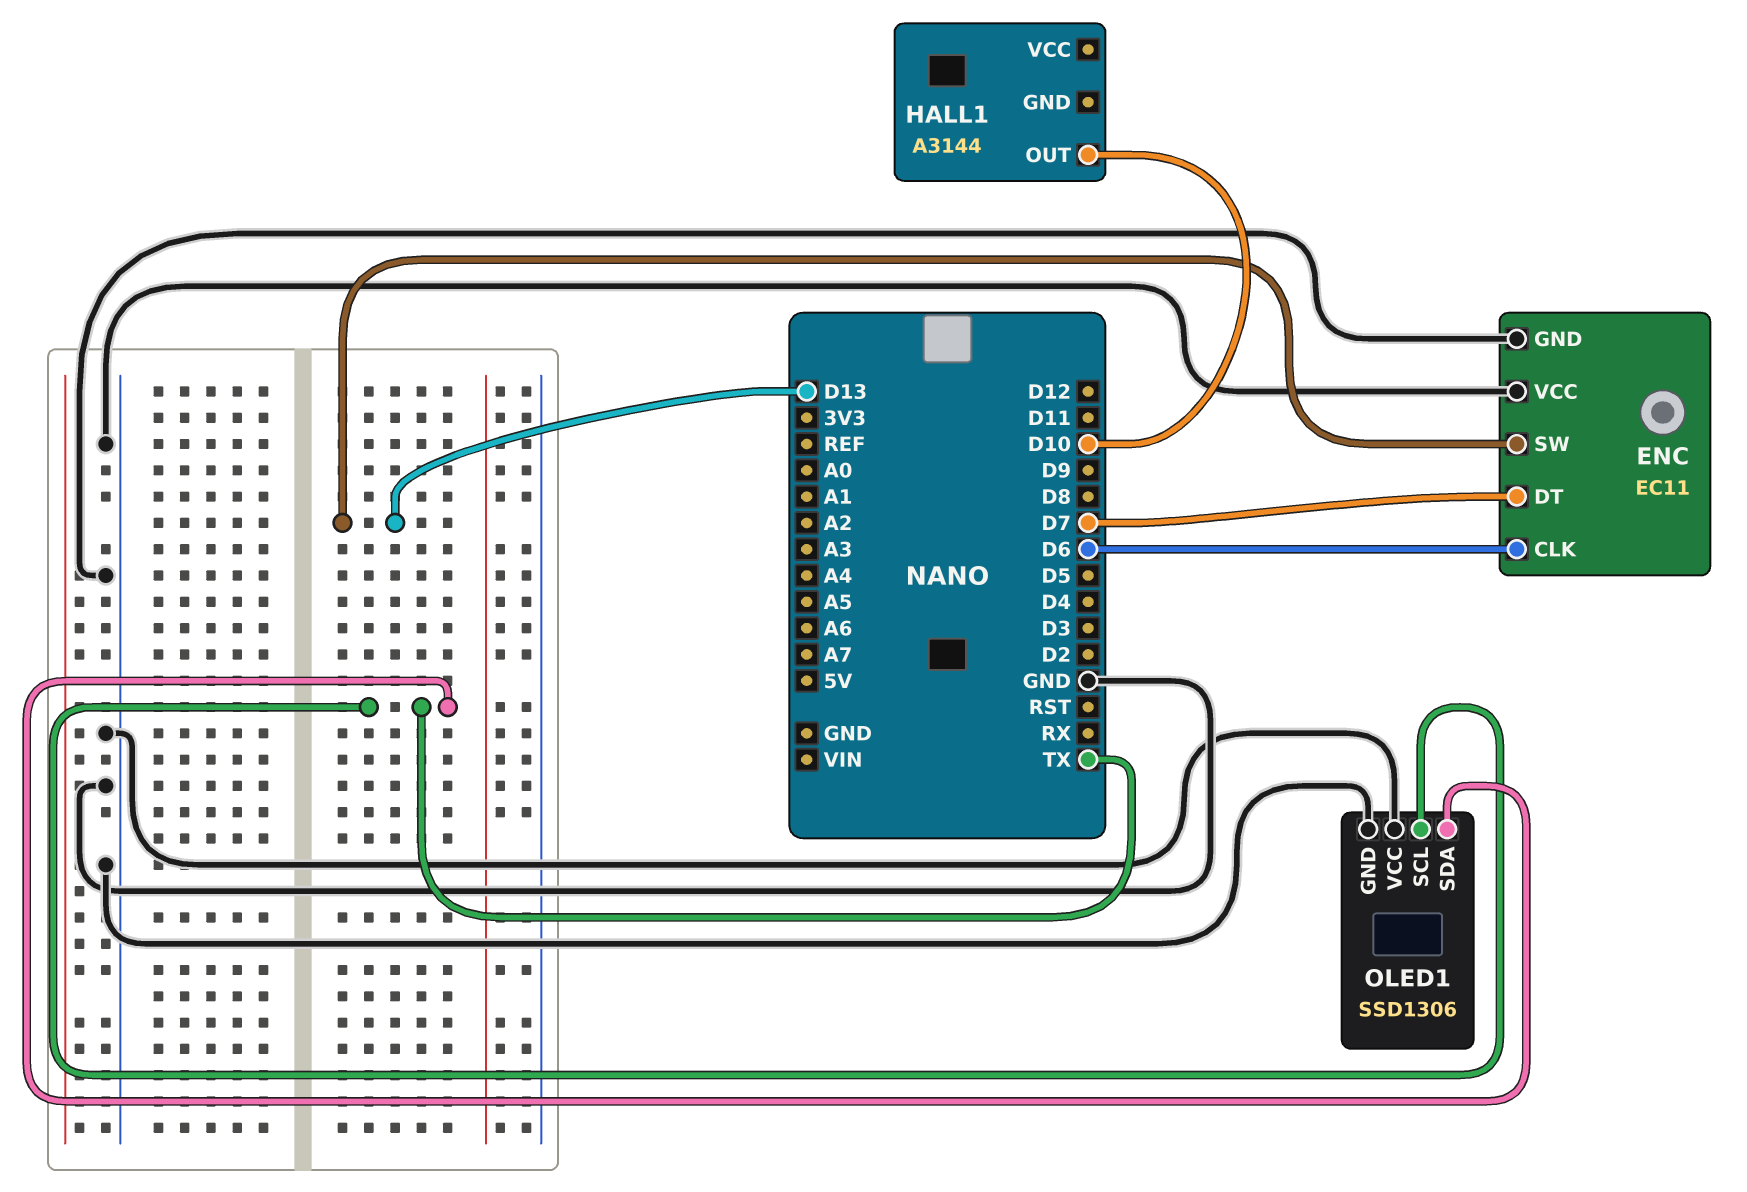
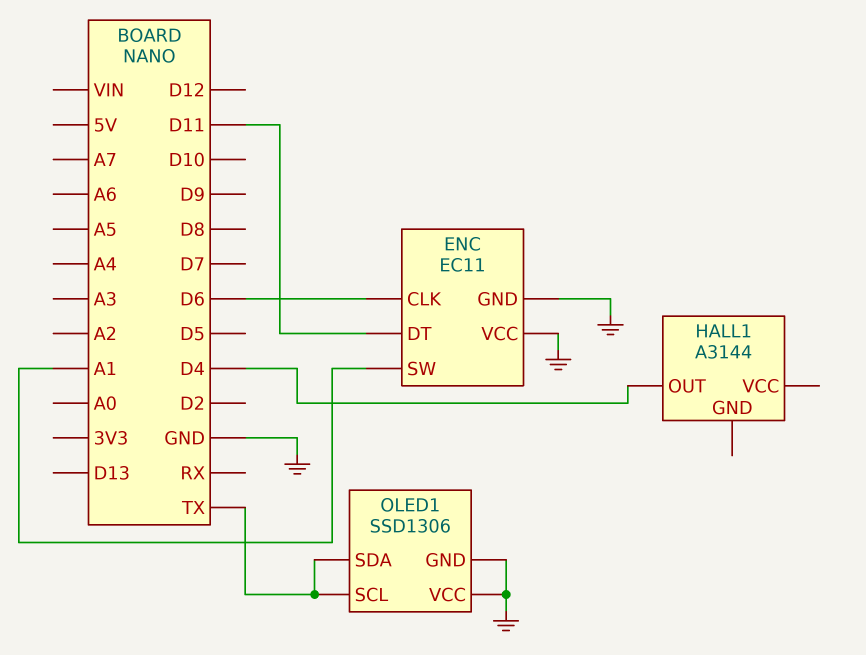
ENC pin DT: D7 -> D11
ENC pin SW: D13 -> A1
HALL1 pin OUT: D10 -> D4

